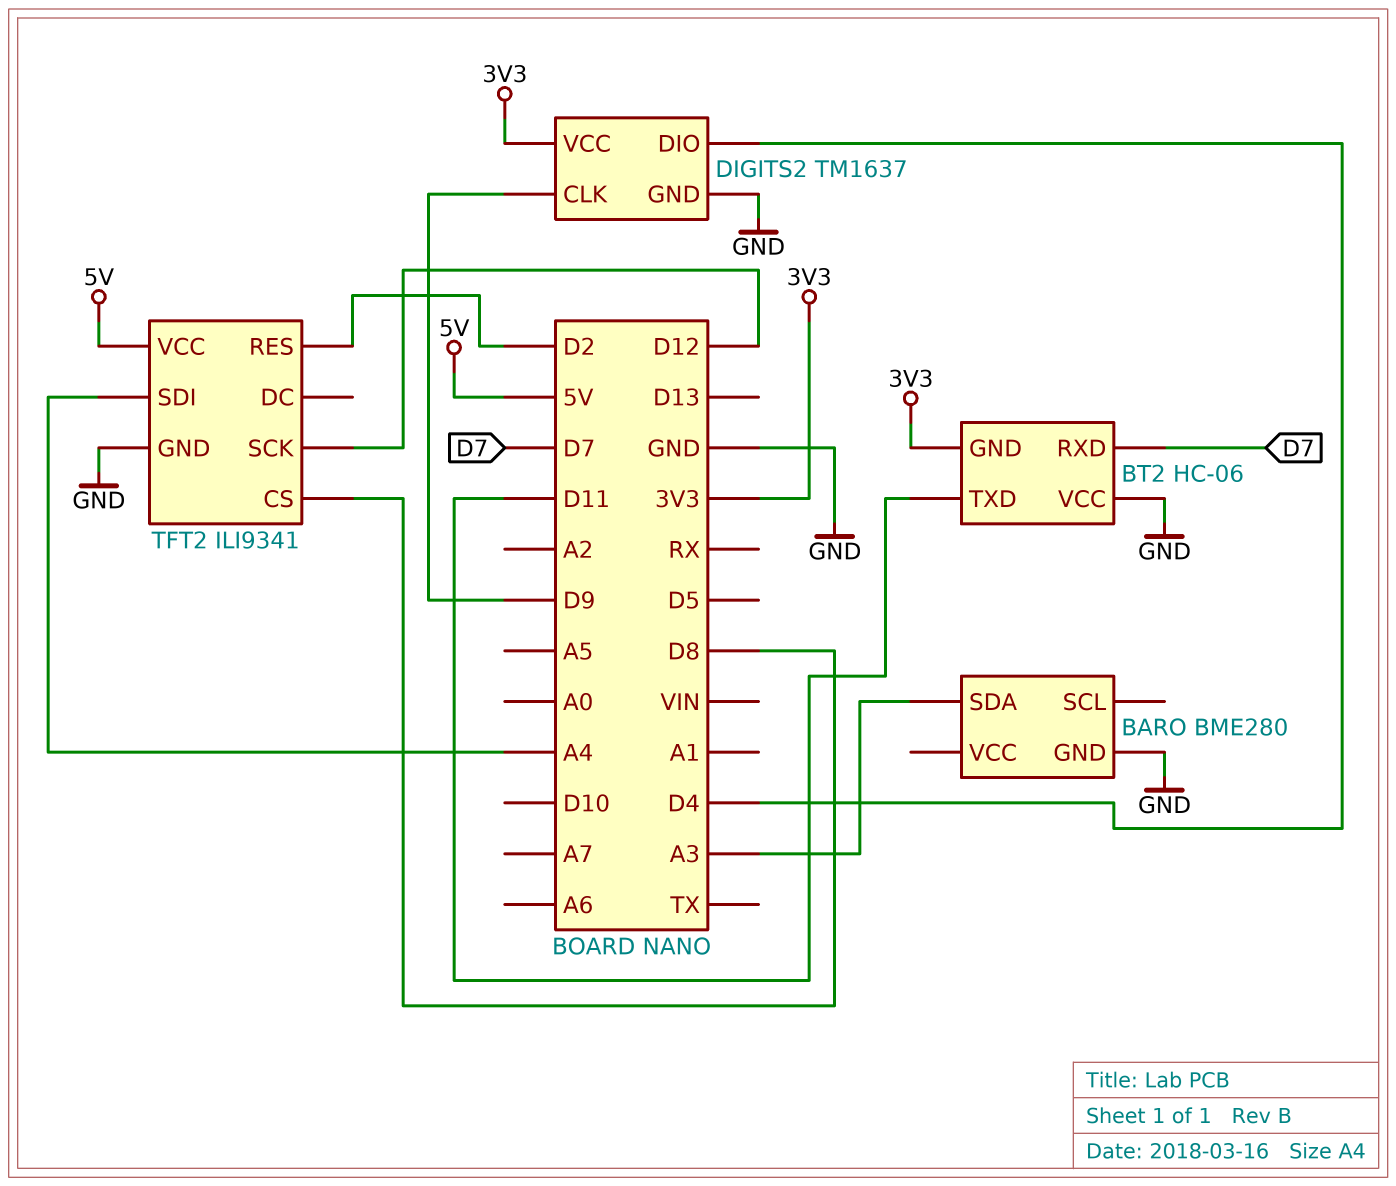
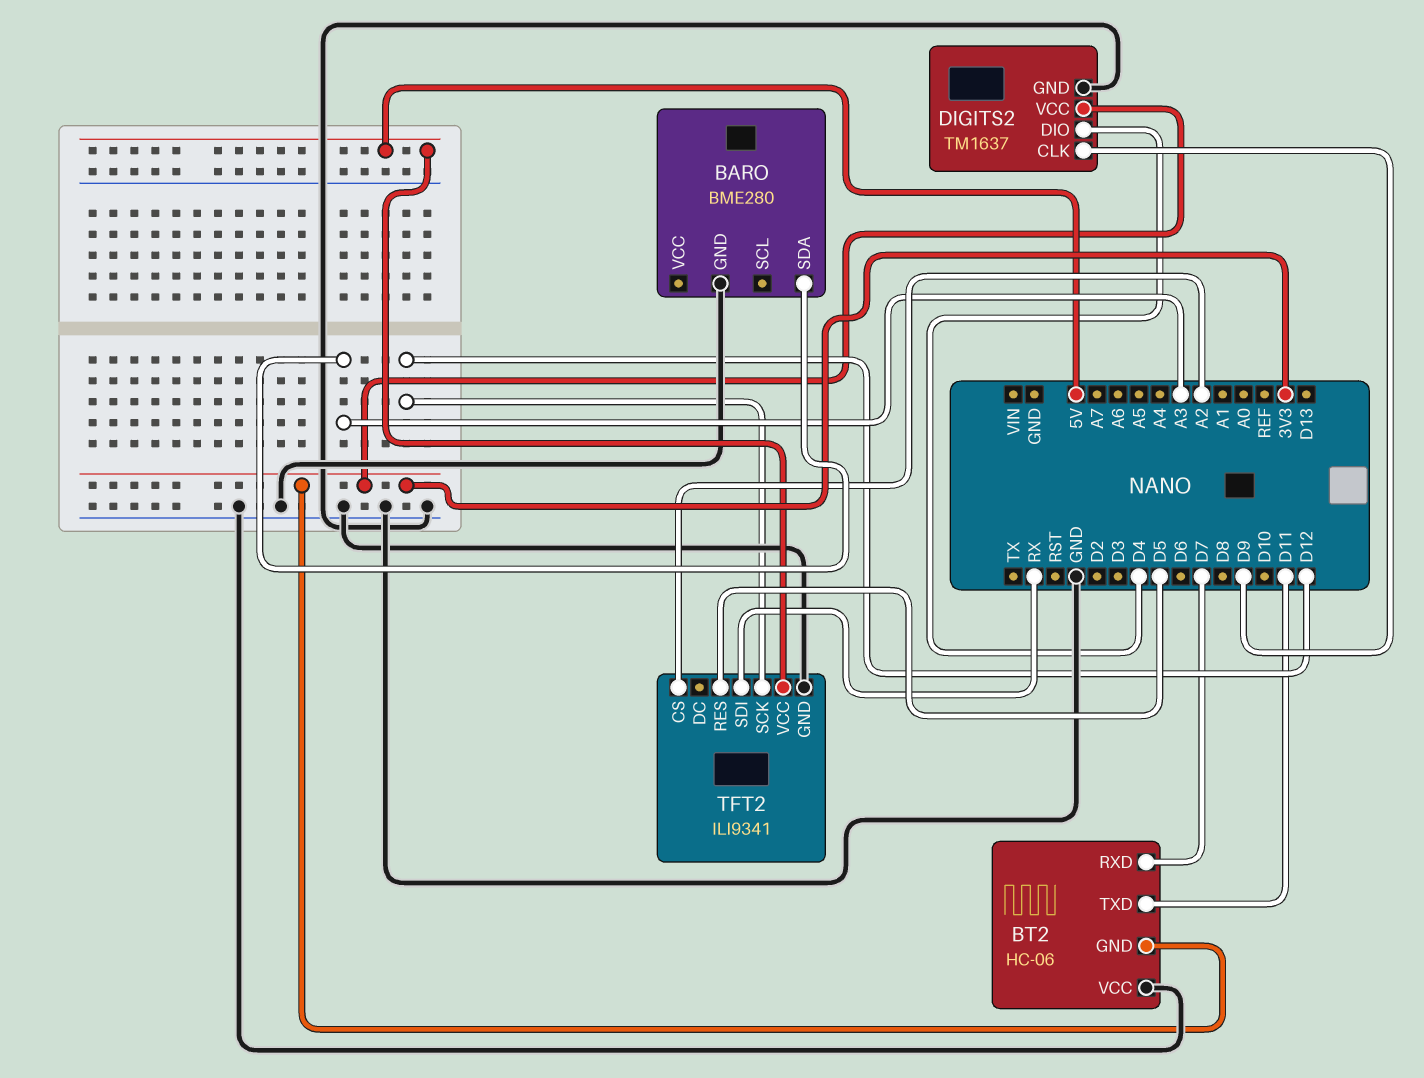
TFT2 pin CS: D8 -> A2
TFT2 pin RES: D2 -> D5
TFT2 pin SDI: A4 -> RX

